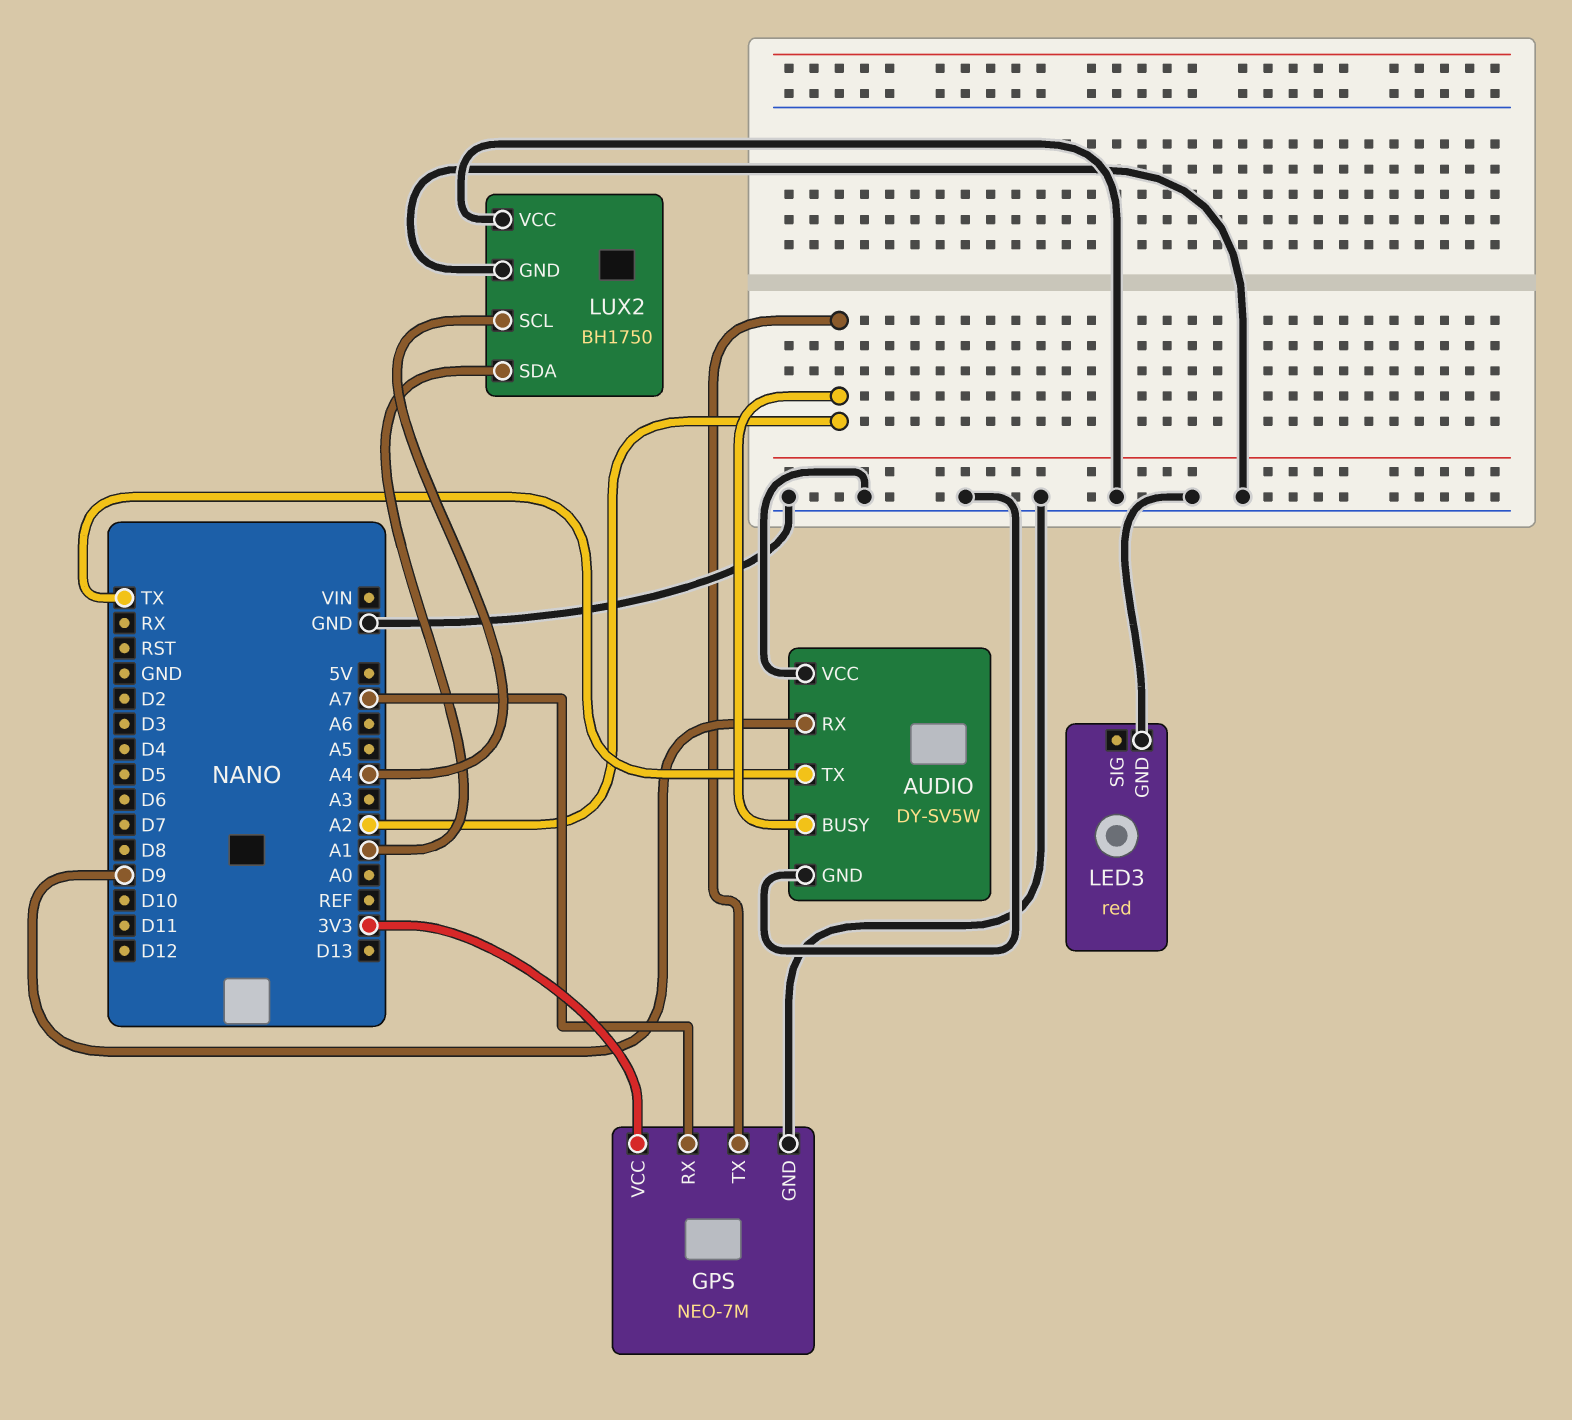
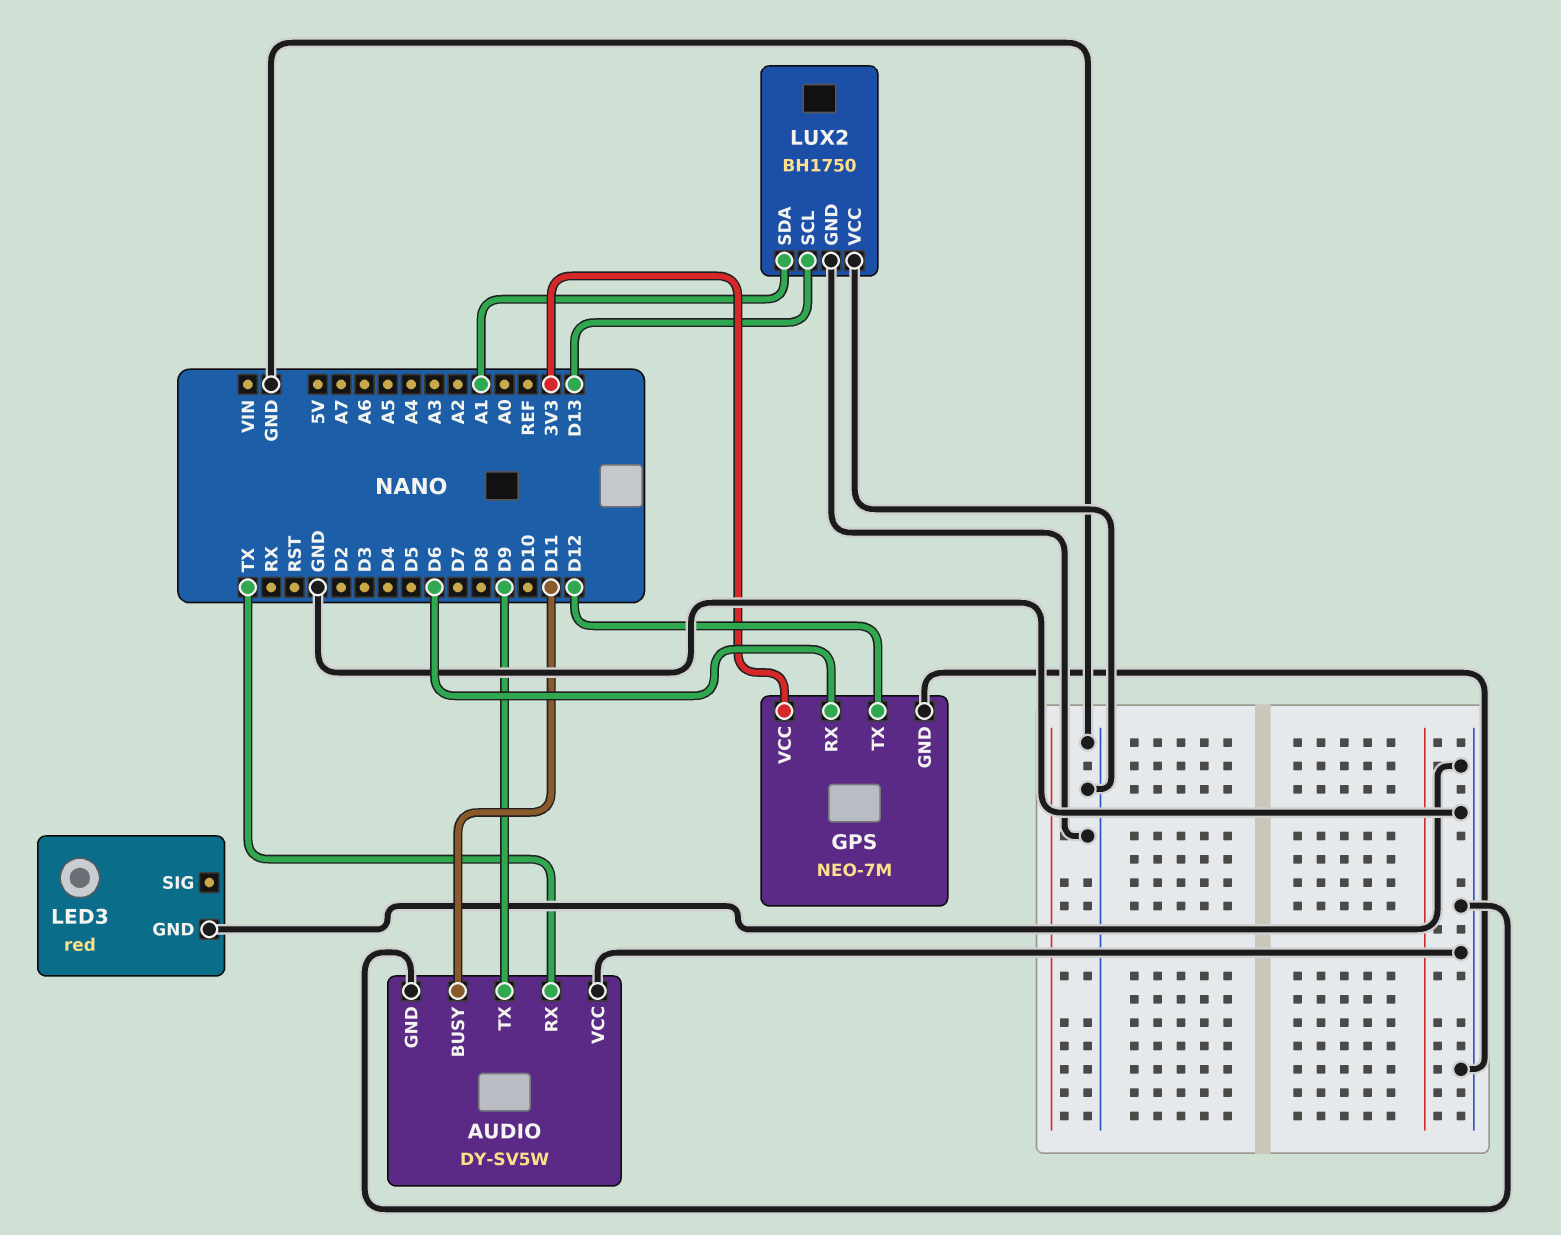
AUDIO pin BUSY: A2 -> D11
AUDIO pin RX: D9 -> TX
AUDIO pin TX: TX -> D9
GPS pin RX: A7 -> D6
GPS pin TX: A2 -> D12
LUX2 pin SCL: A4 -> D13

